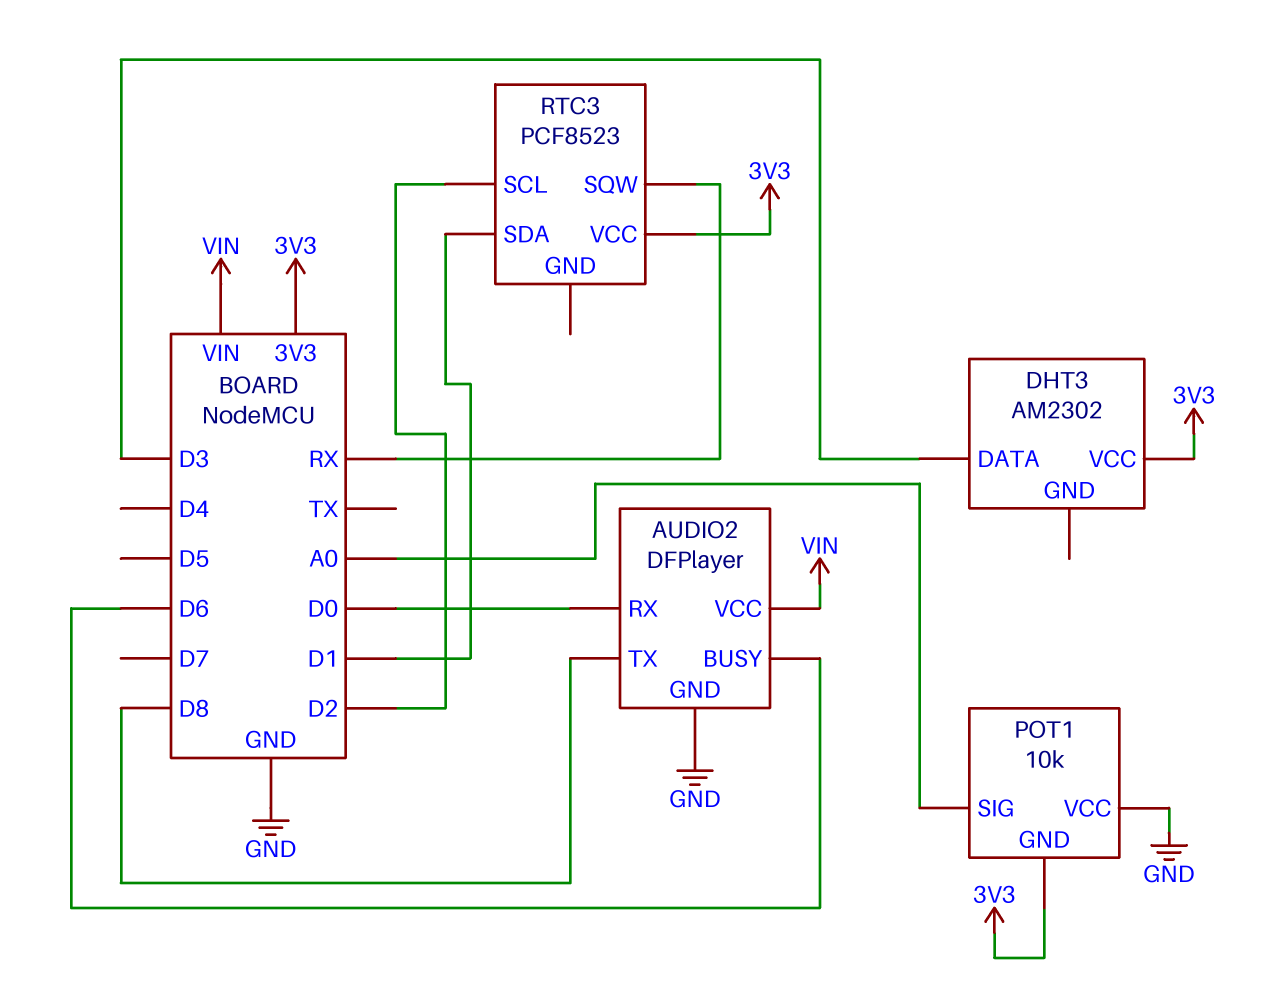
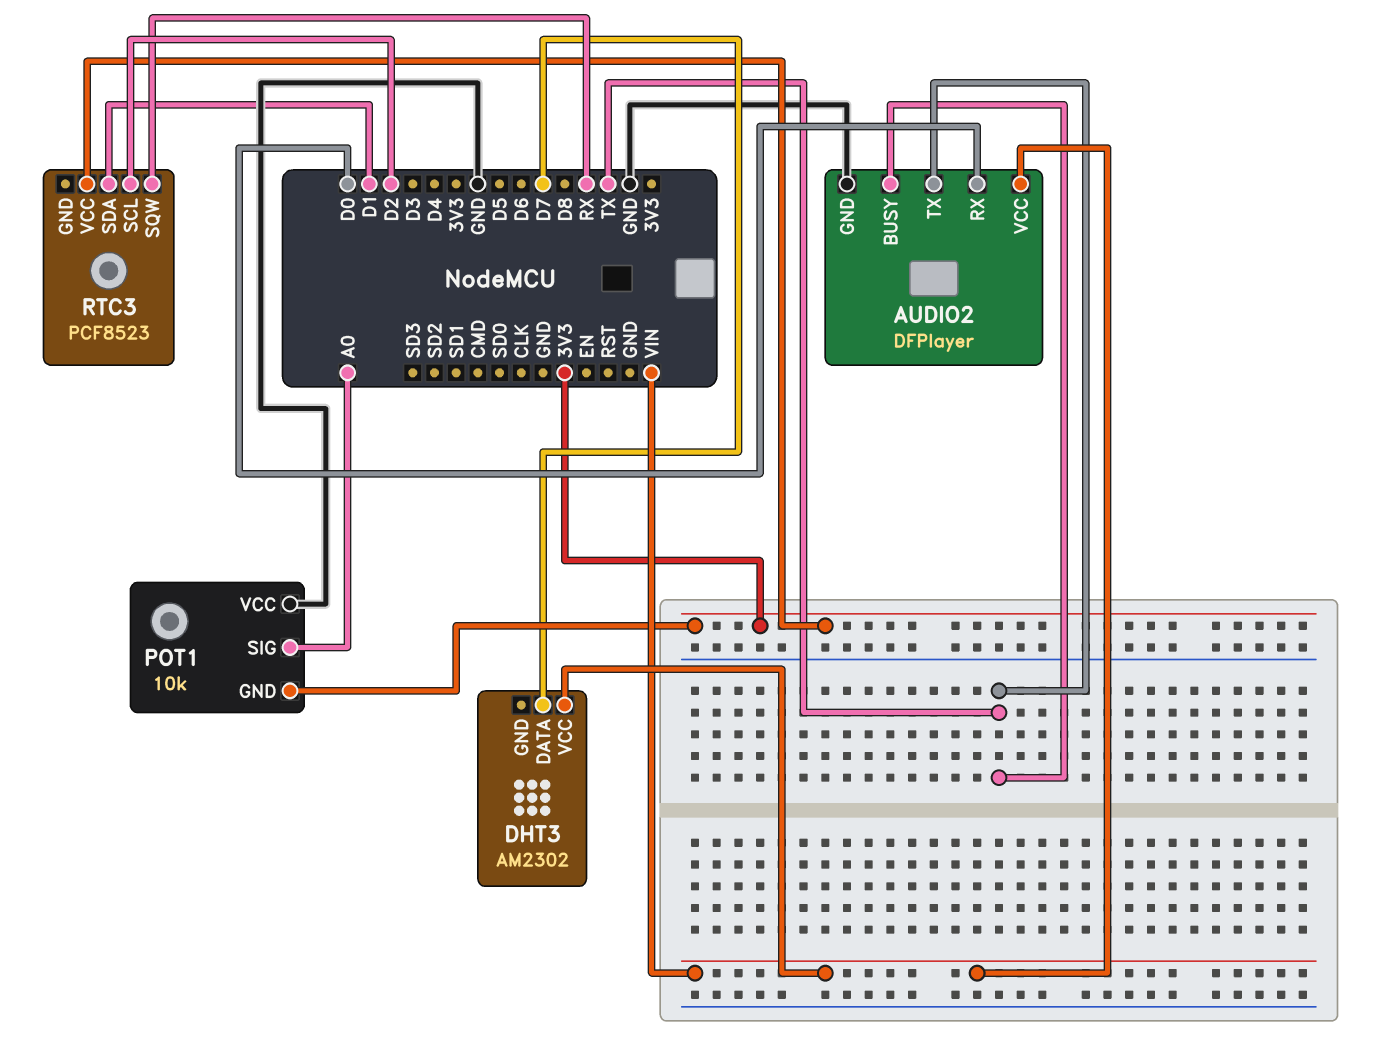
AUDIO2 pin BUSY: D6 -> TX
AUDIO2 pin TX: D8 -> TX
DHT3 pin DATA: D3 -> D7
DHT3 pin VCC: 3V3 -> VIN

